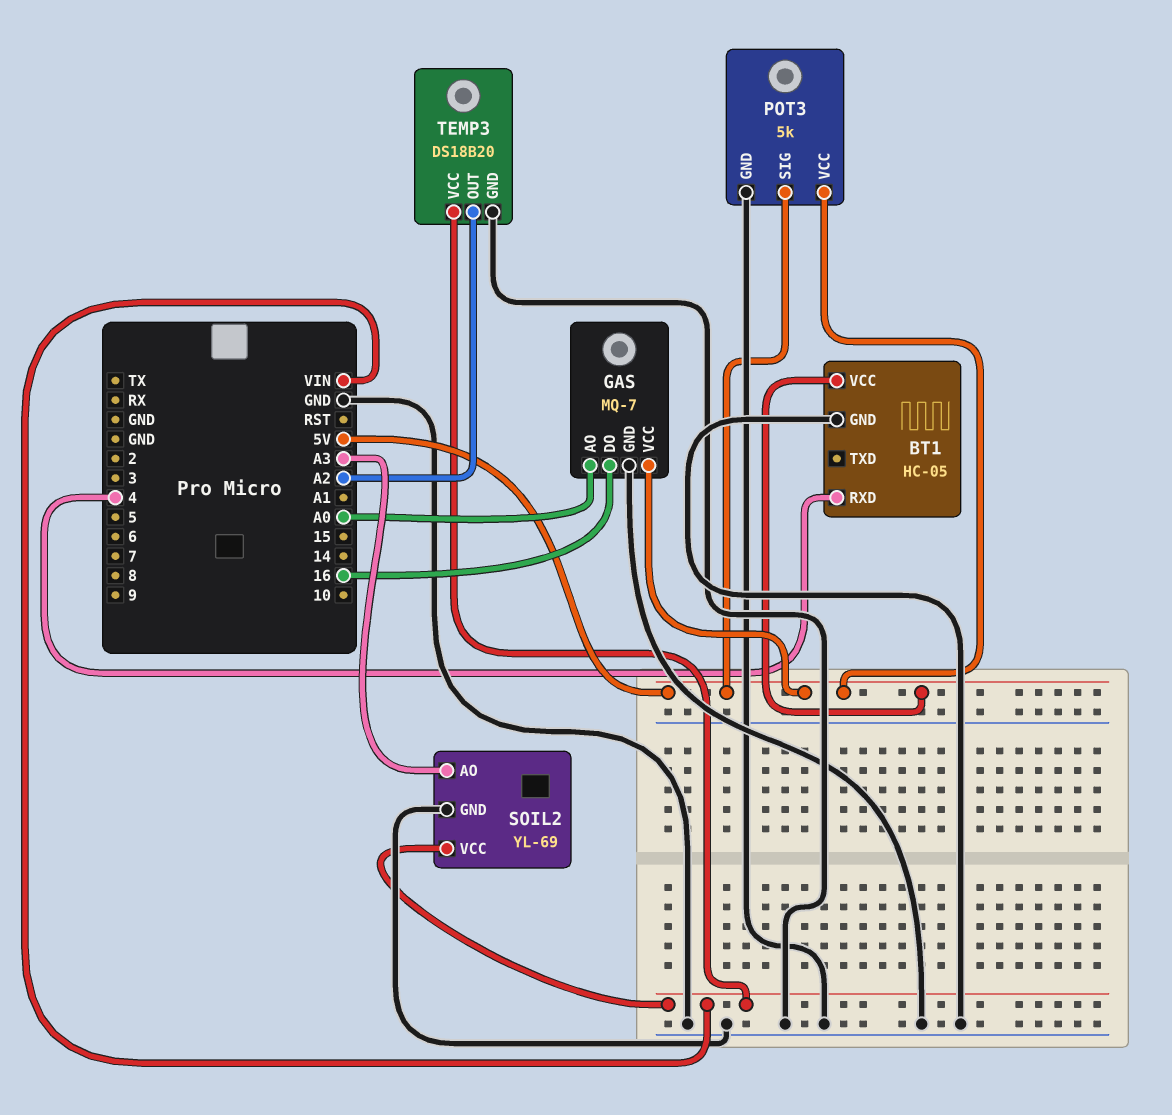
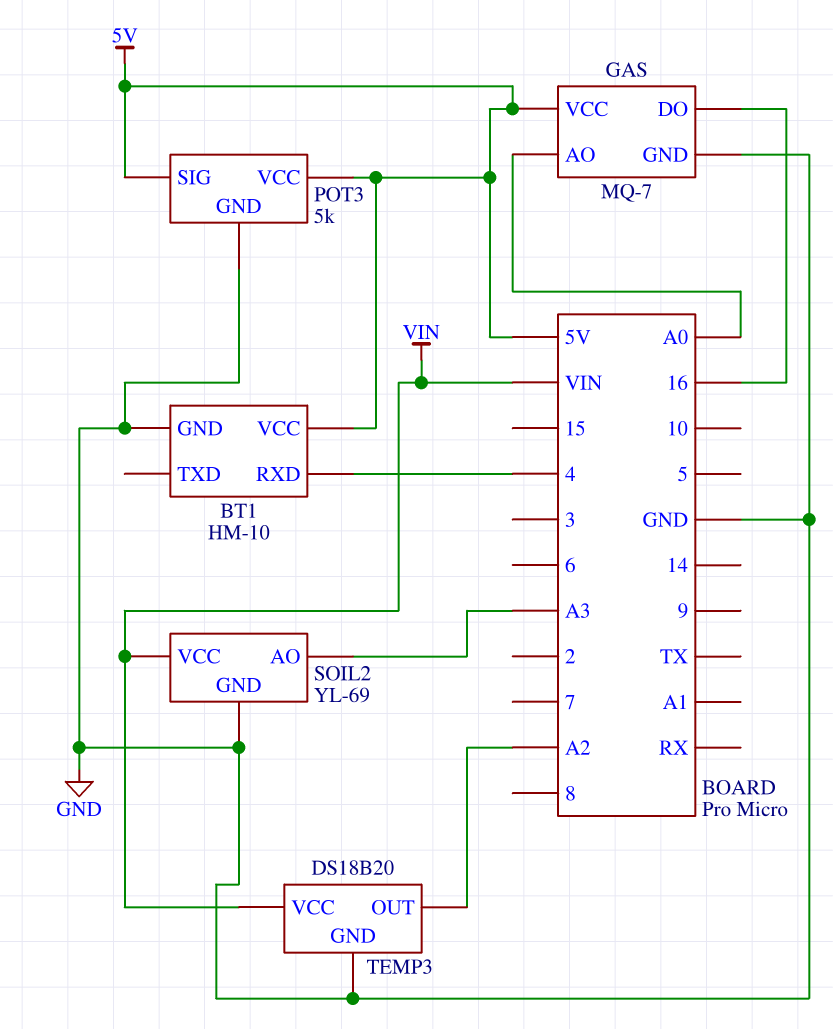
BT1: HC-05 -> HM-10

